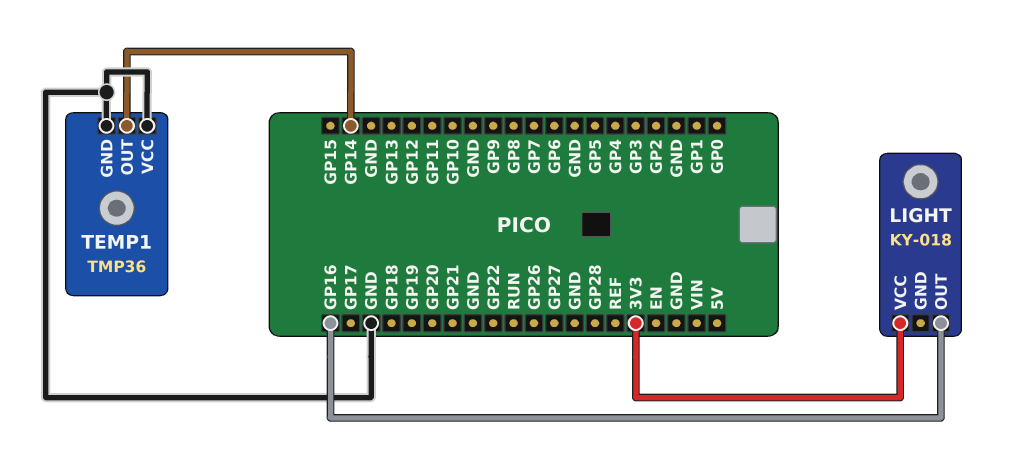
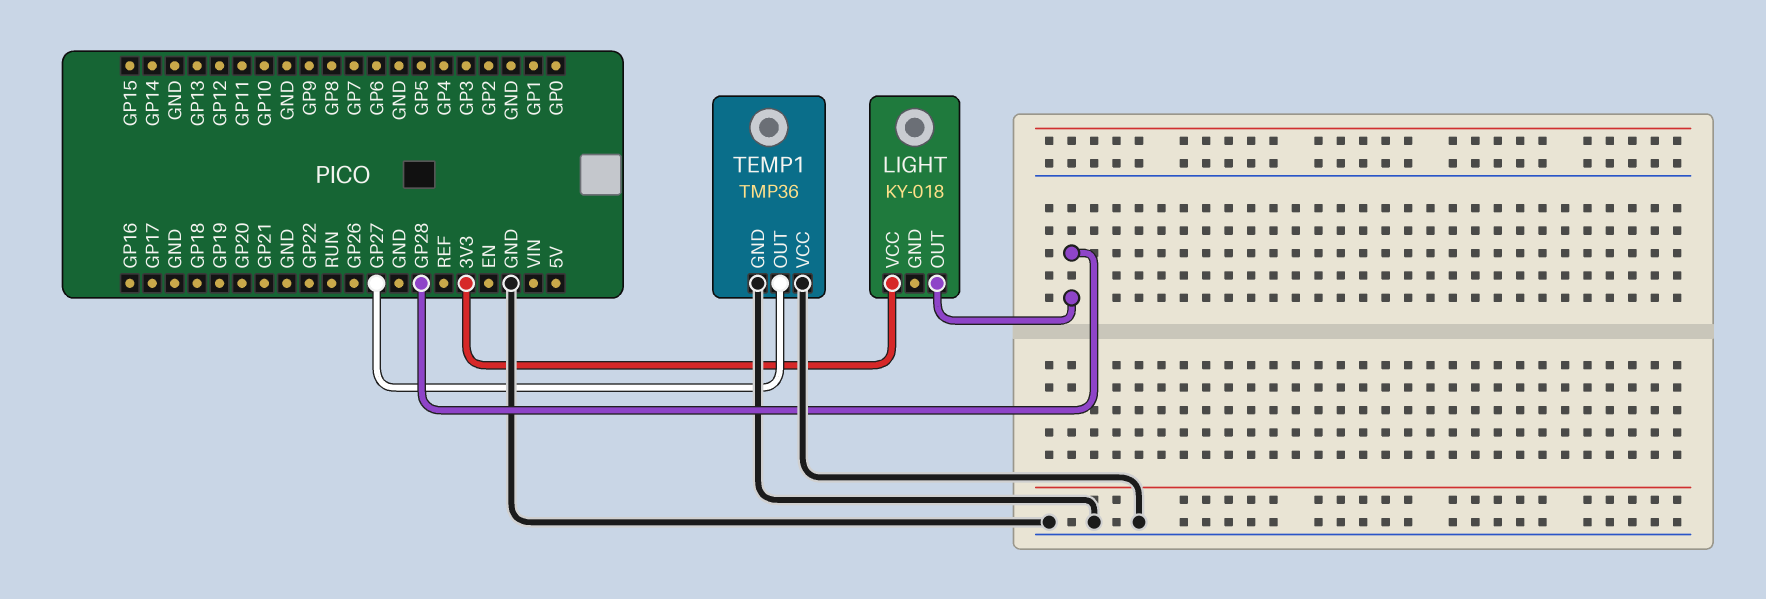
LIGHT pin OUT: GP16 -> GP28
TEMP1 pin OUT: GP14 -> GP27

